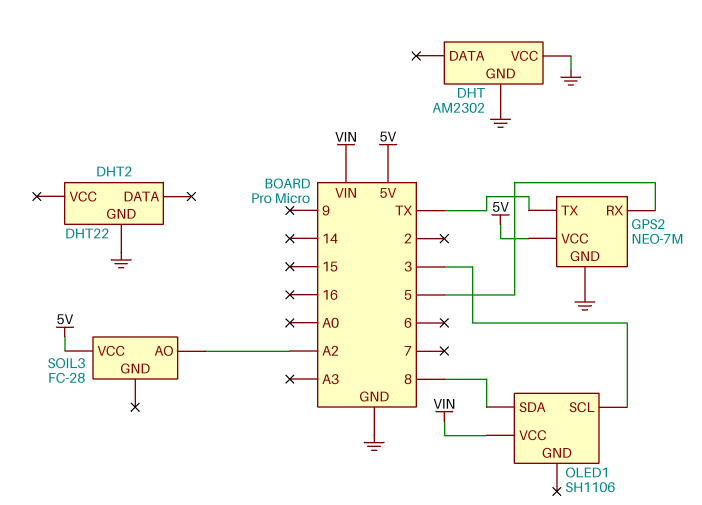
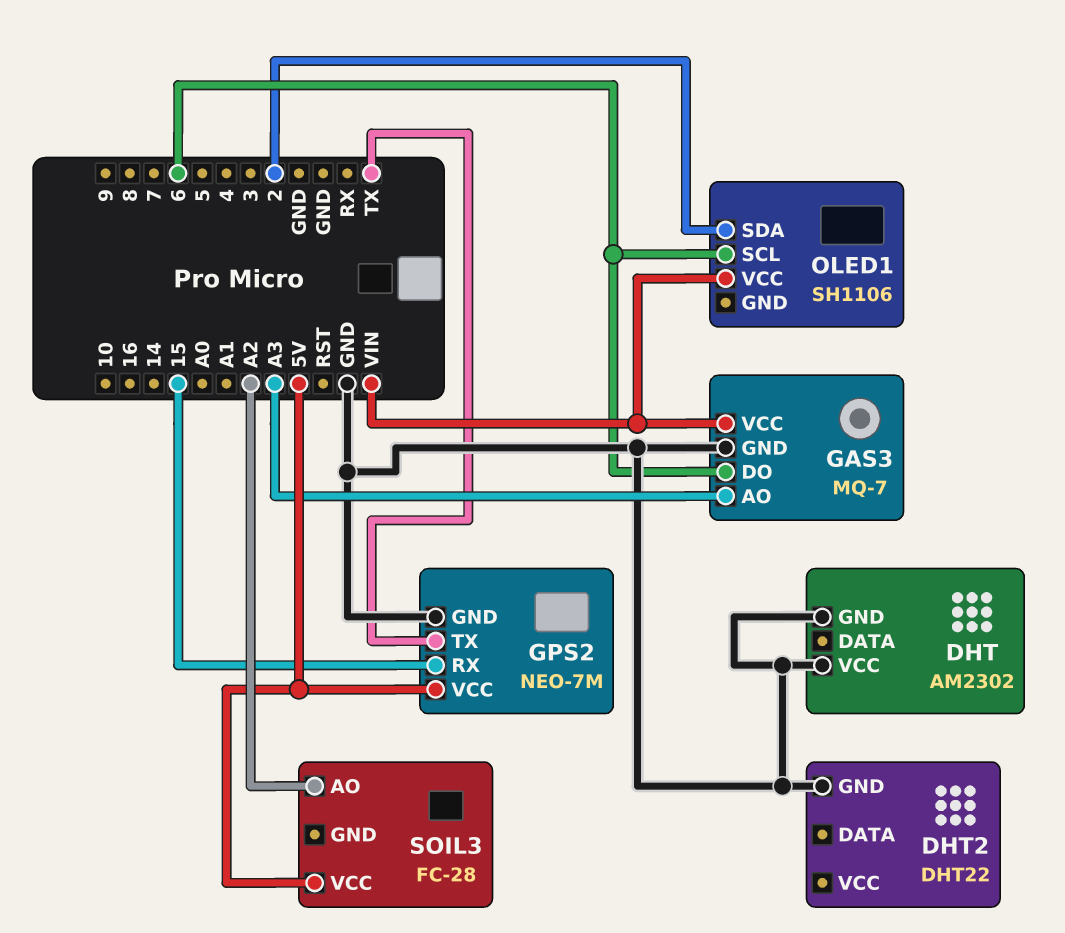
GAS3: none -> MQ-7
GAS3 pin AO: none -> A3
GAS3 pin DO: none -> 6
GAS3 pin GND: none -> GND
GAS3 pin VCC: none -> VIN
GPS2 pin RX: 5 -> 15
OLED1 pin SCL: 3 -> 6
OLED1 pin SDA: 8 -> 2

